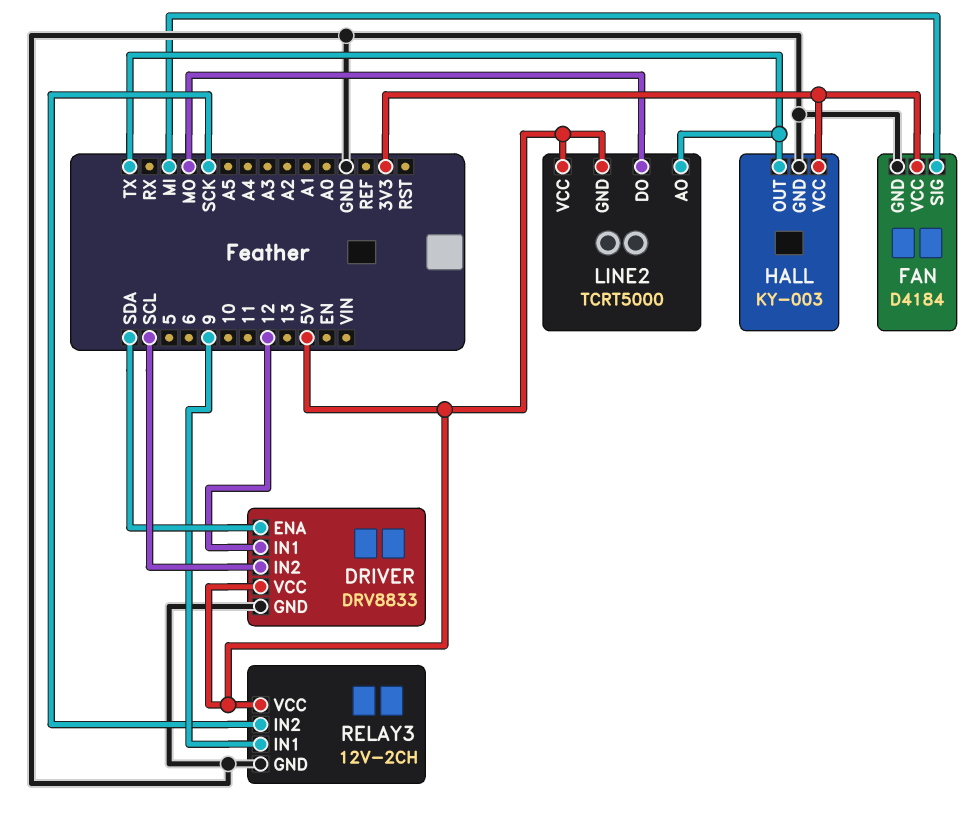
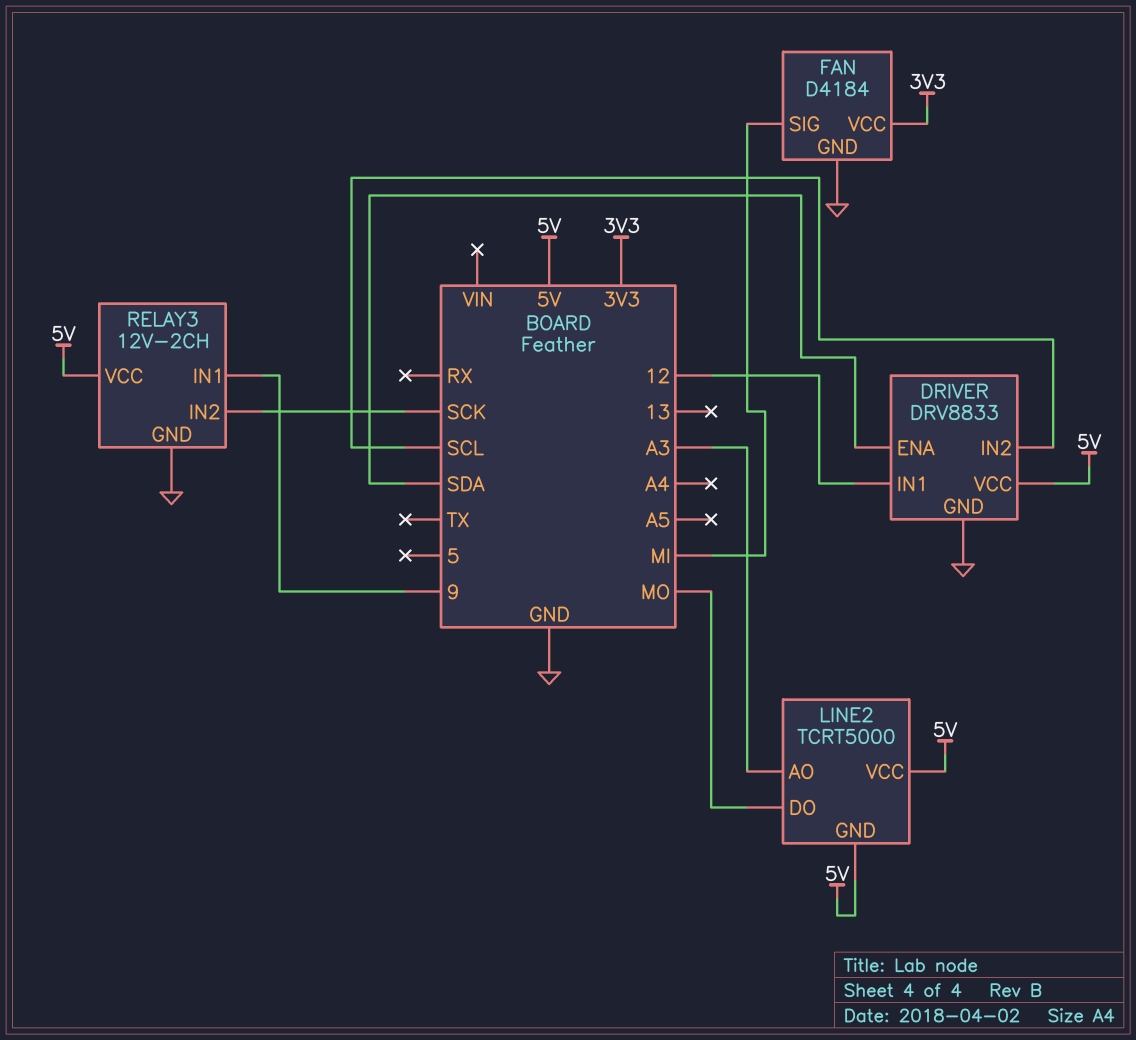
HALL: KY-003 -> none
HALL pin GND: GND -> none
HALL pin OUT: TX -> none
HALL pin VCC: 3V3 -> none
LINE2 pin AO: TX -> A3

